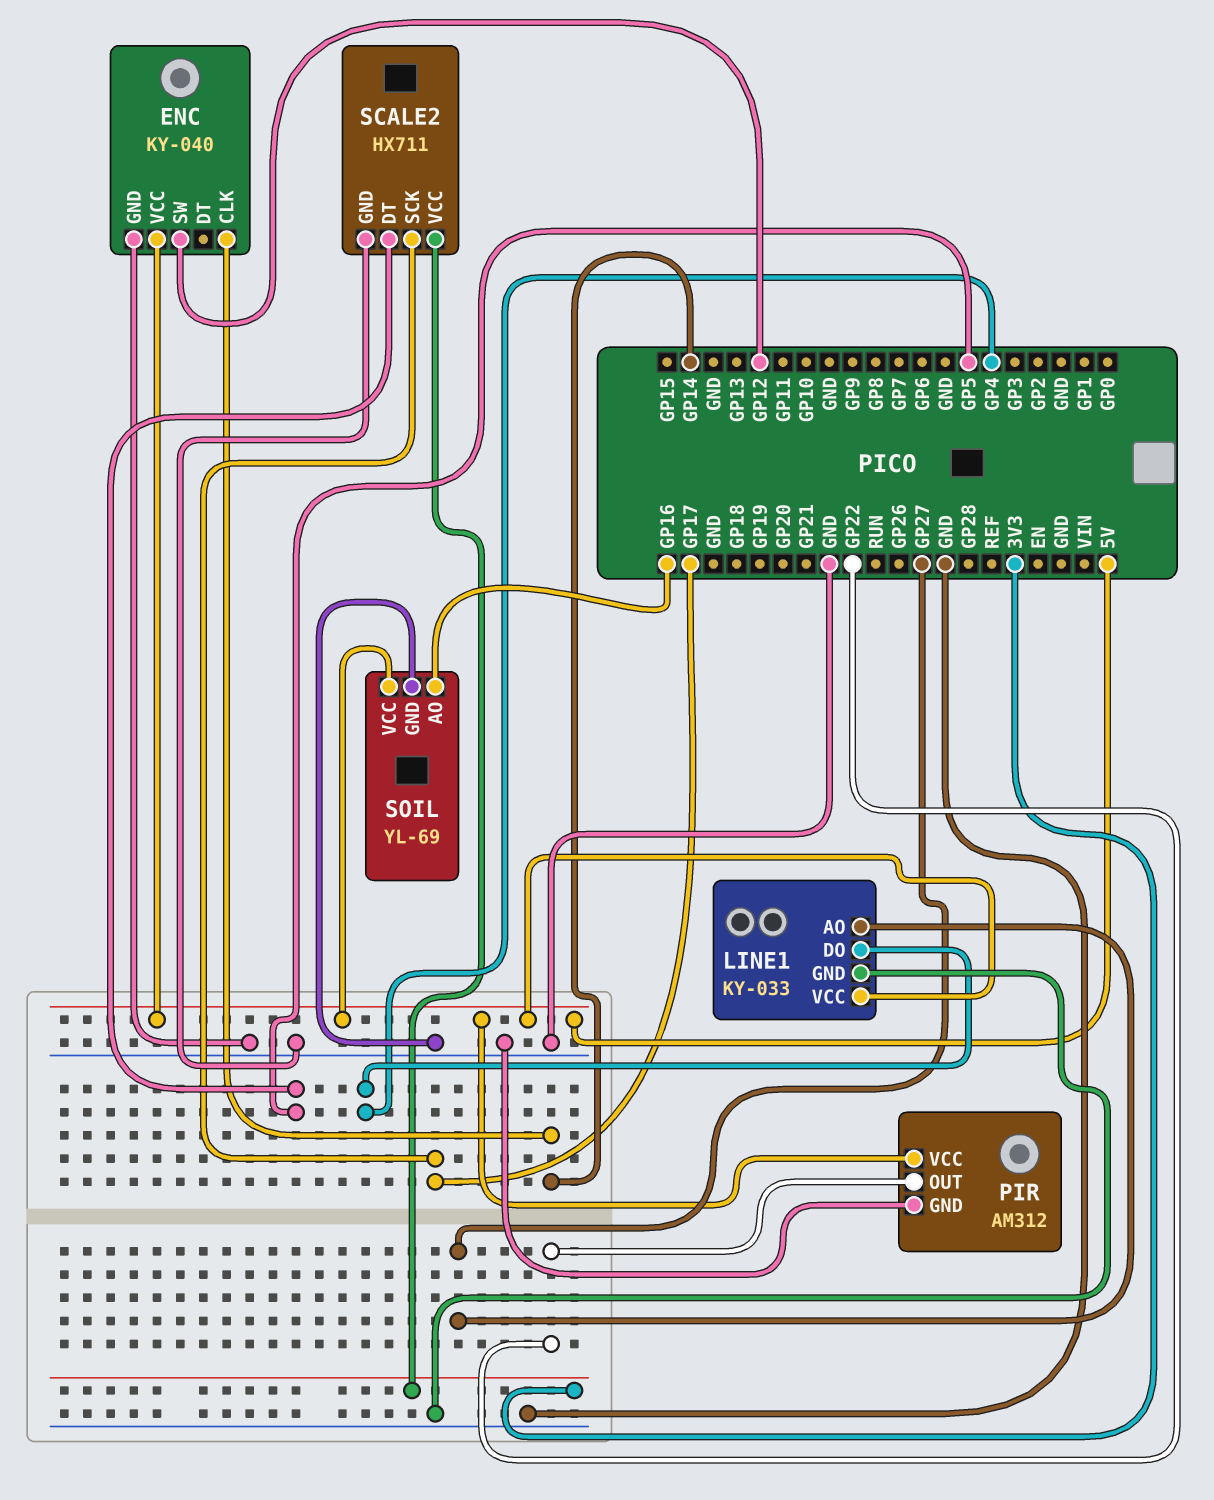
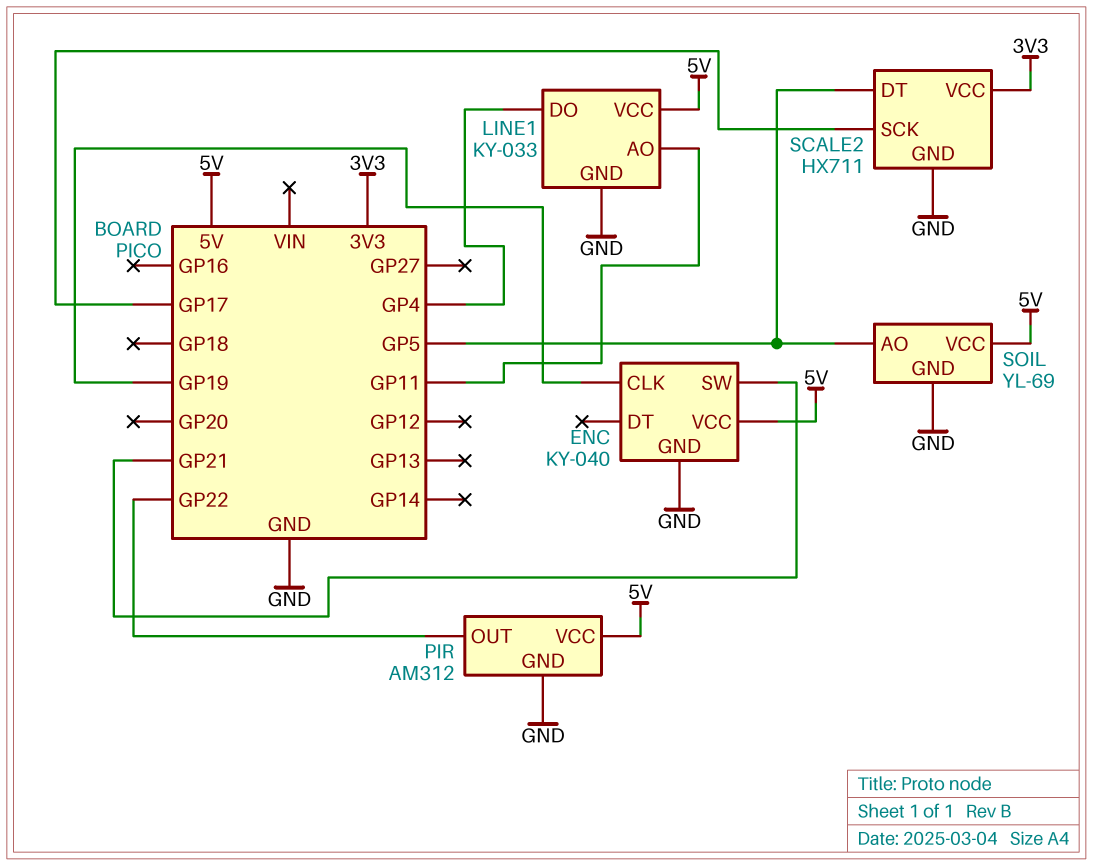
ENC pin CLK: GP14 -> GP19
ENC pin SW: GP12 -> GP21
LINE1 pin AO: GP27 -> GP11
SOIL pin AO: GP16 -> GP5

